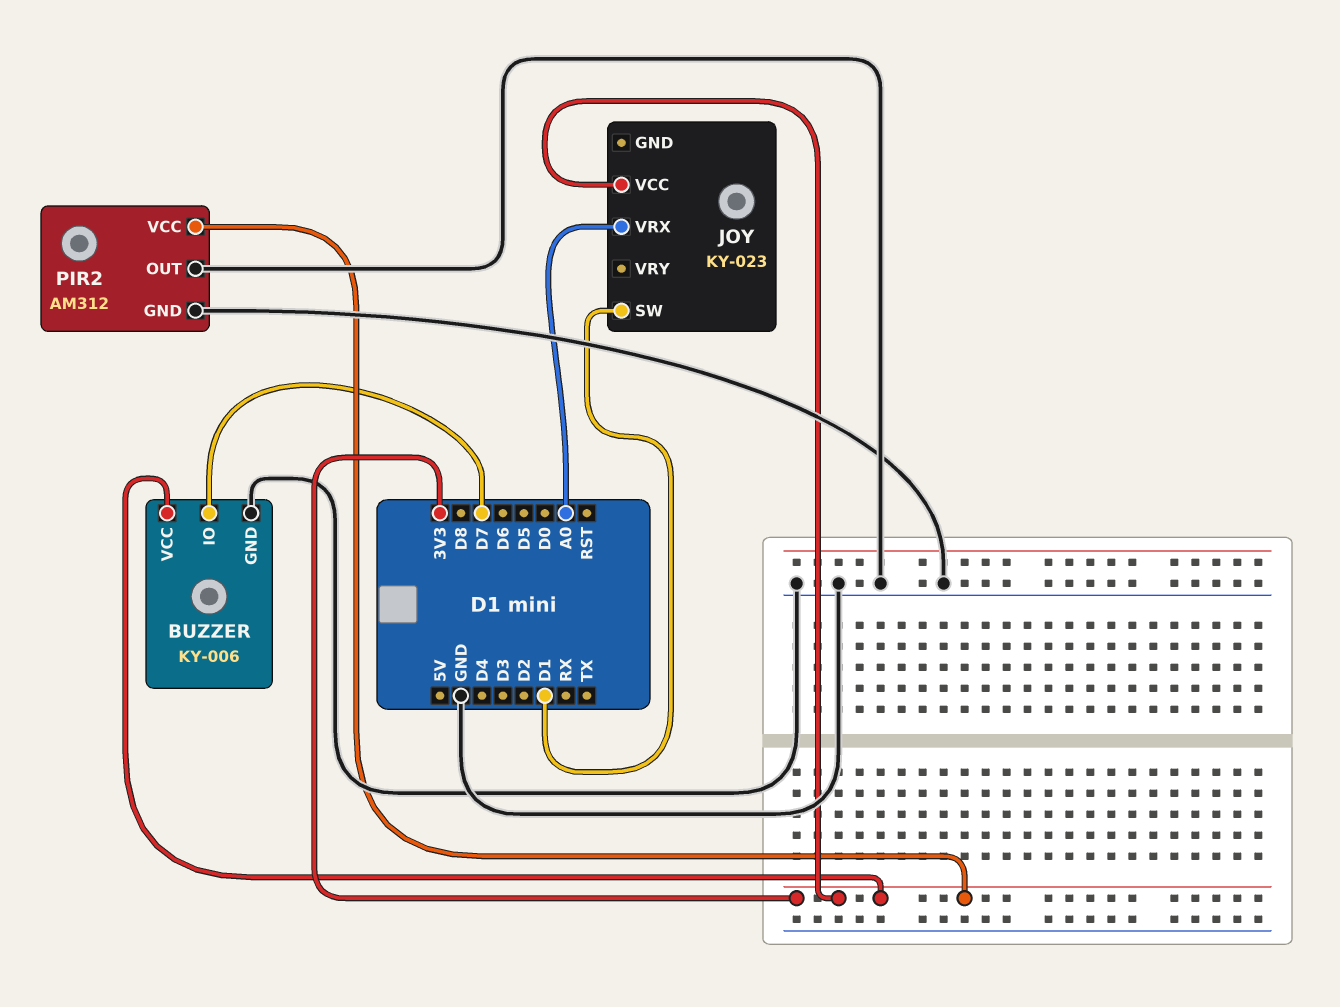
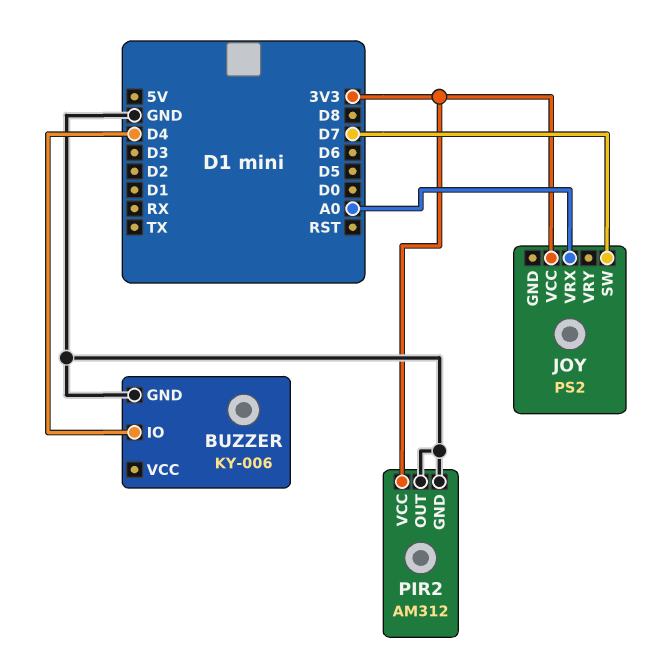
BUZZER pin IO: D7 -> D4
BUZZER pin VCC: 3V3 -> none
JOY: KY-023 -> PS2
JOY pin SW: D1 -> D7

